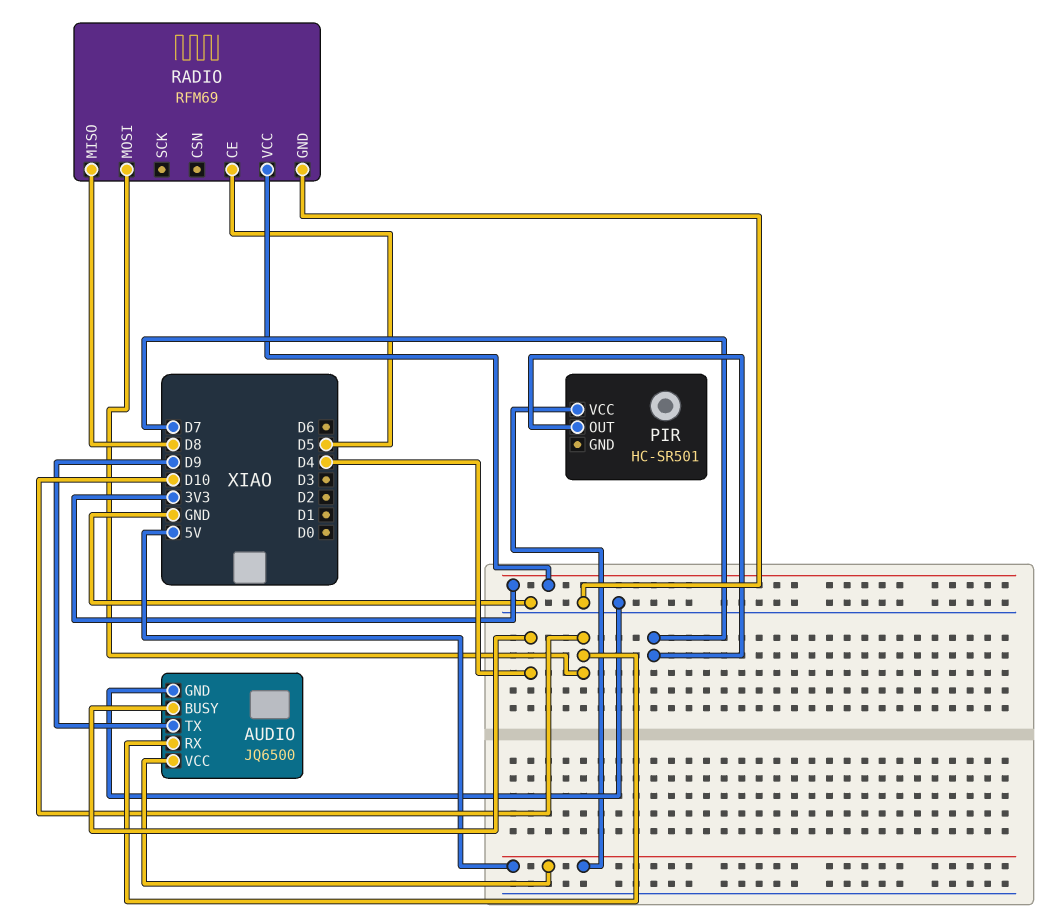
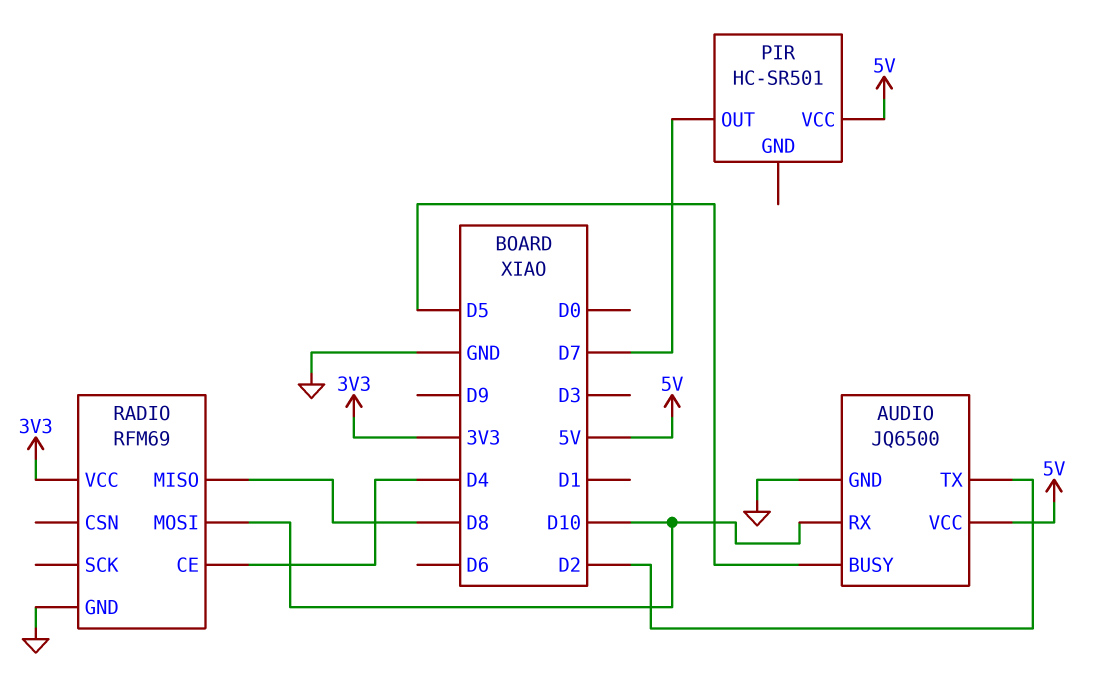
AUDIO pin BUSY: D4 -> D5
AUDIO pin TX: D9 -> D2
RADIO pin CE: D5 -> D4

